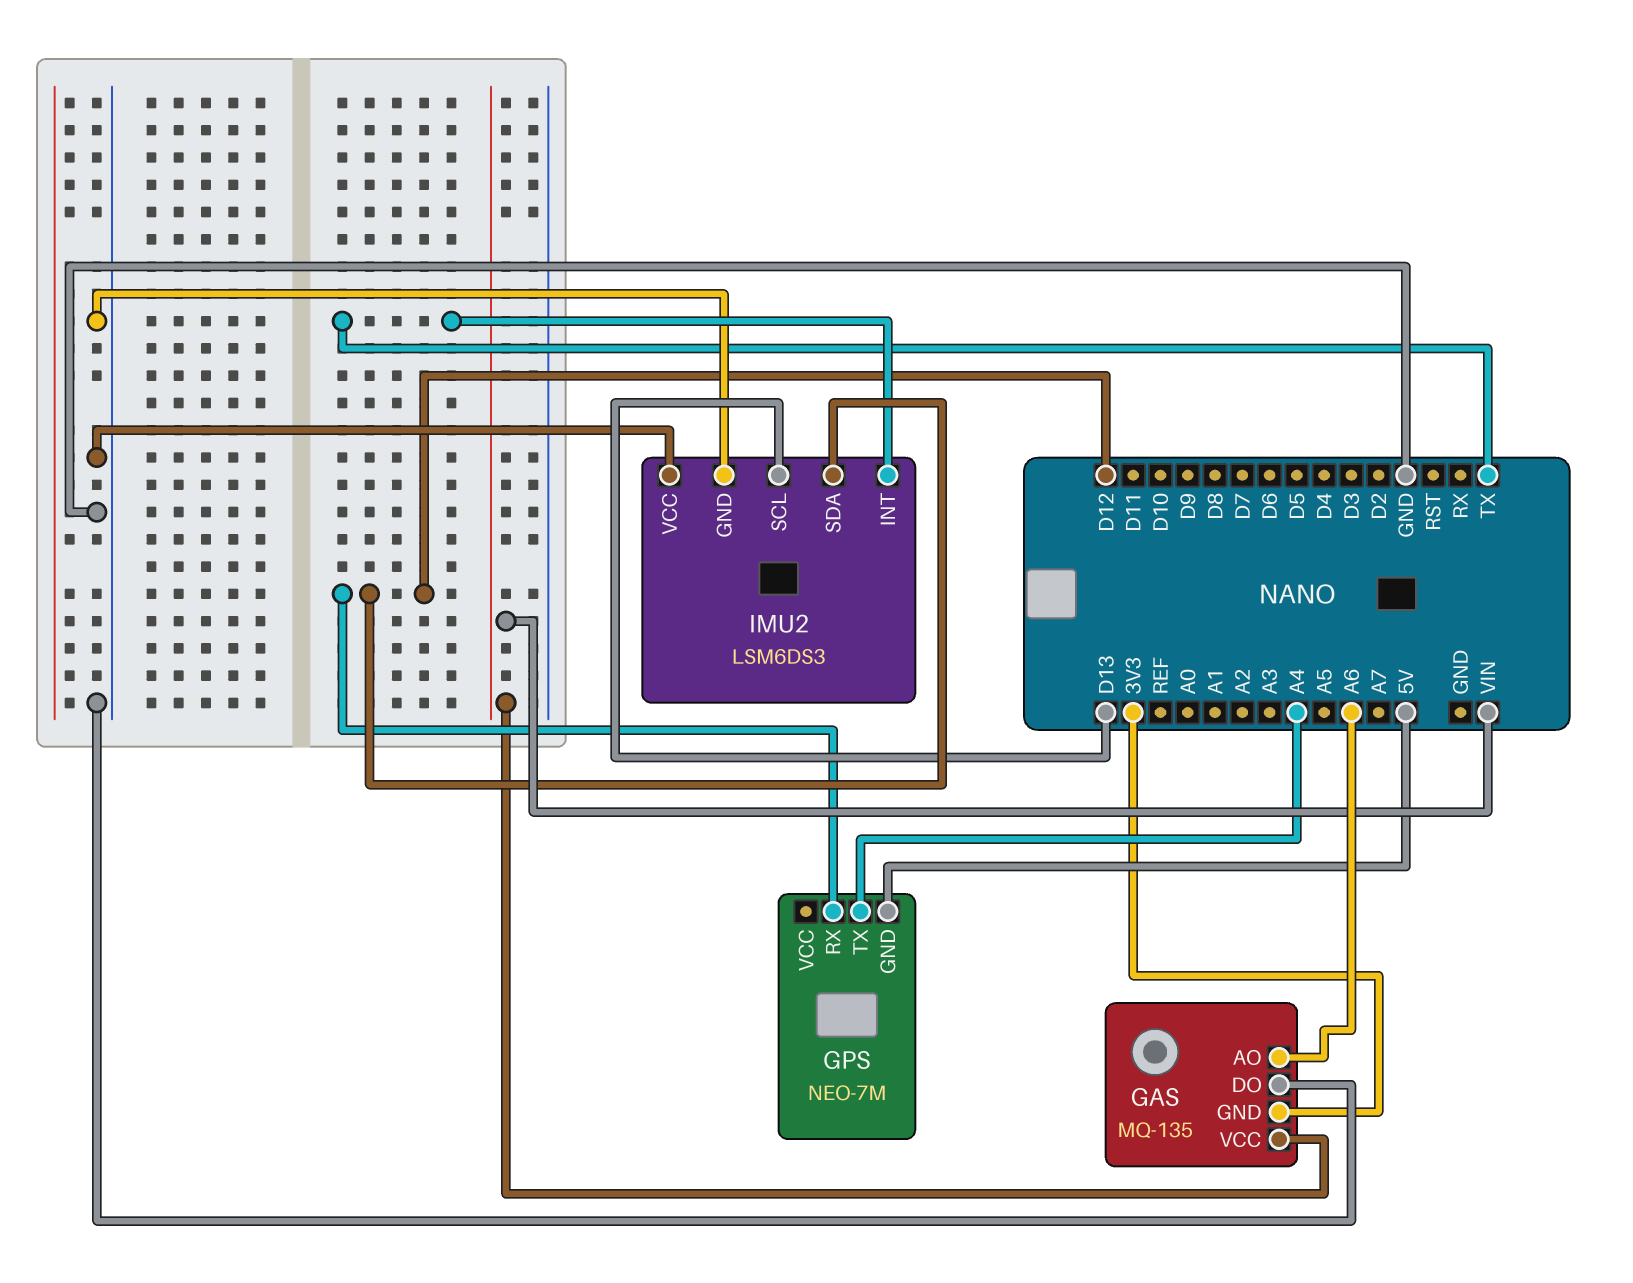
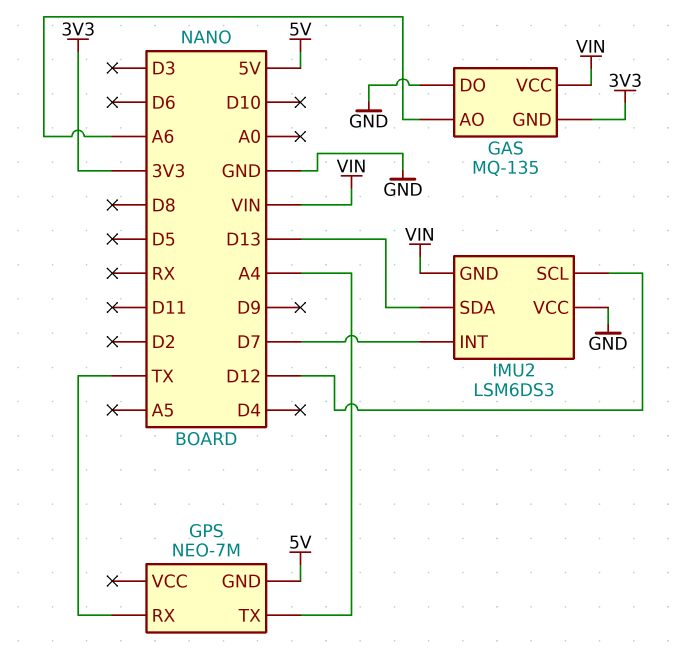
GPS pin RX: D12 -> TX
IMU2 pin GND: GND -> VIN
IMU2 pin INT: TX -> D7
IMU2 pin SCL: D13 -> D12
IMU2 pin SDA: D12 -> D13

